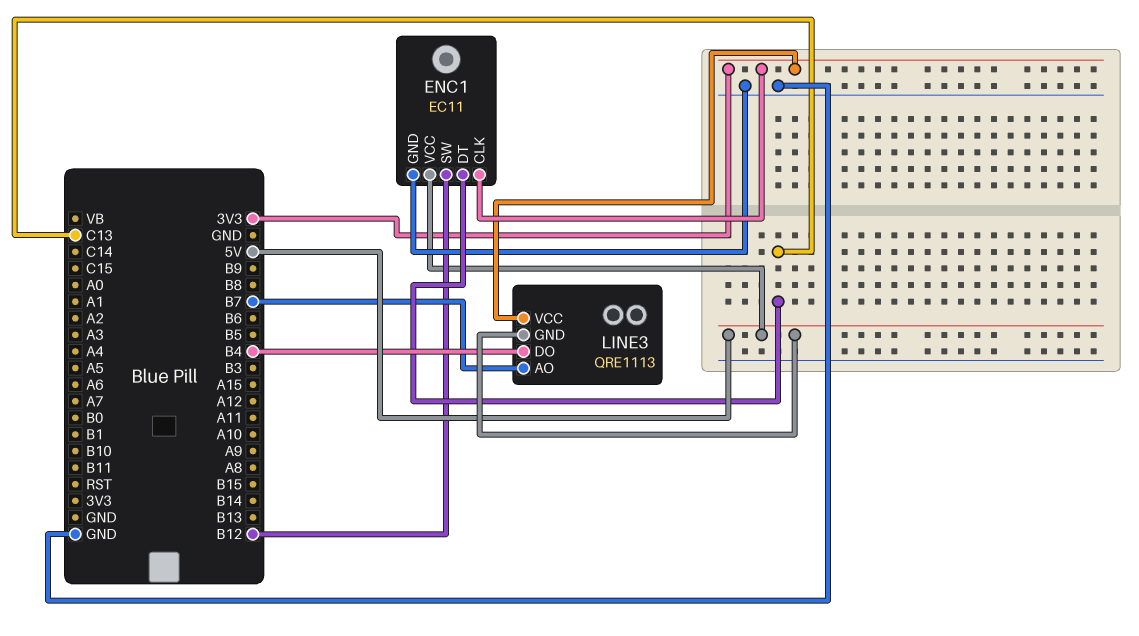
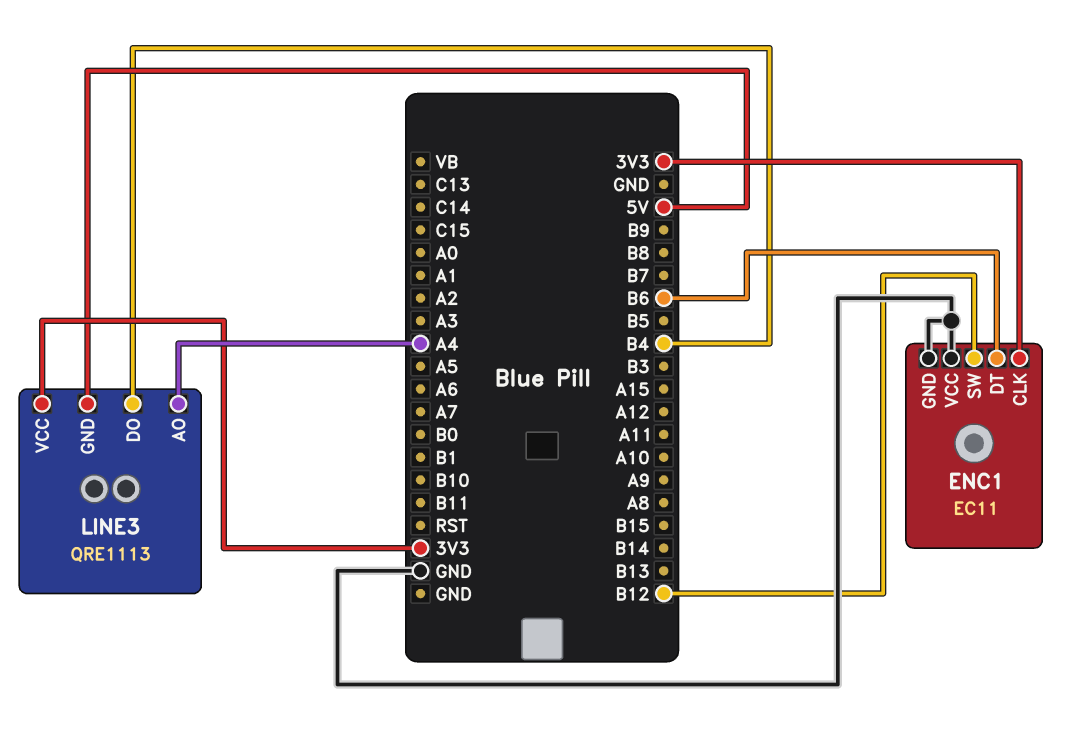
ENC1 pin DT: C13 -> B6
ENC1 pin VCC: 5V -> GND
LINE3 pin AO: B7 -> A4

